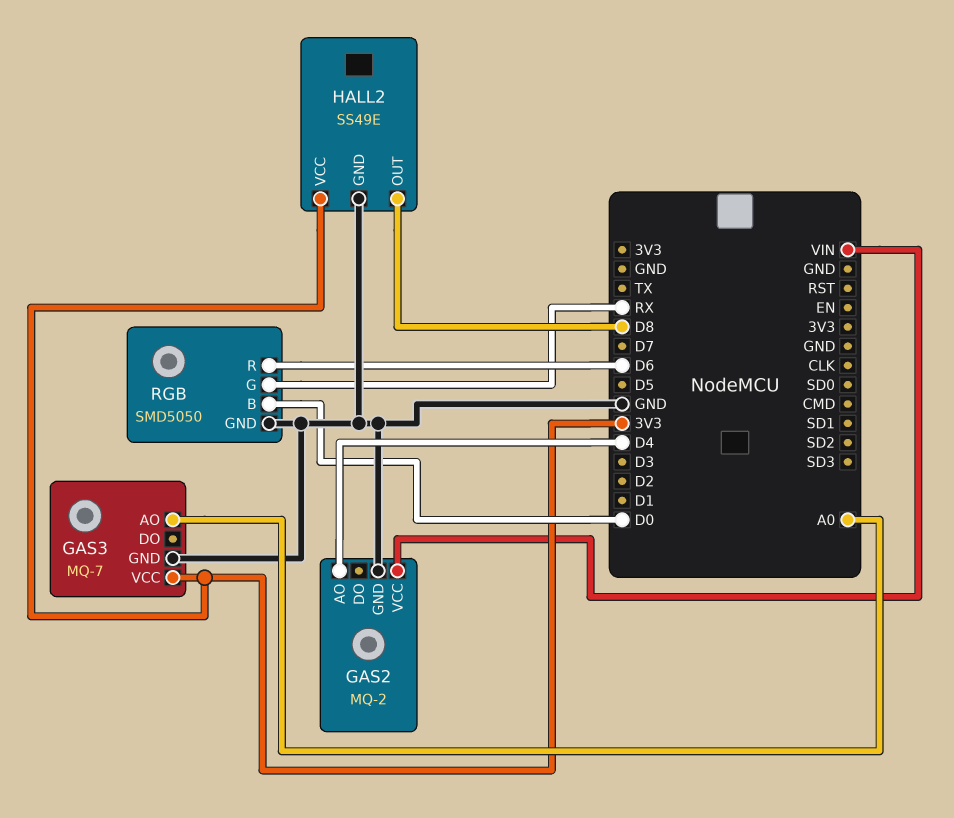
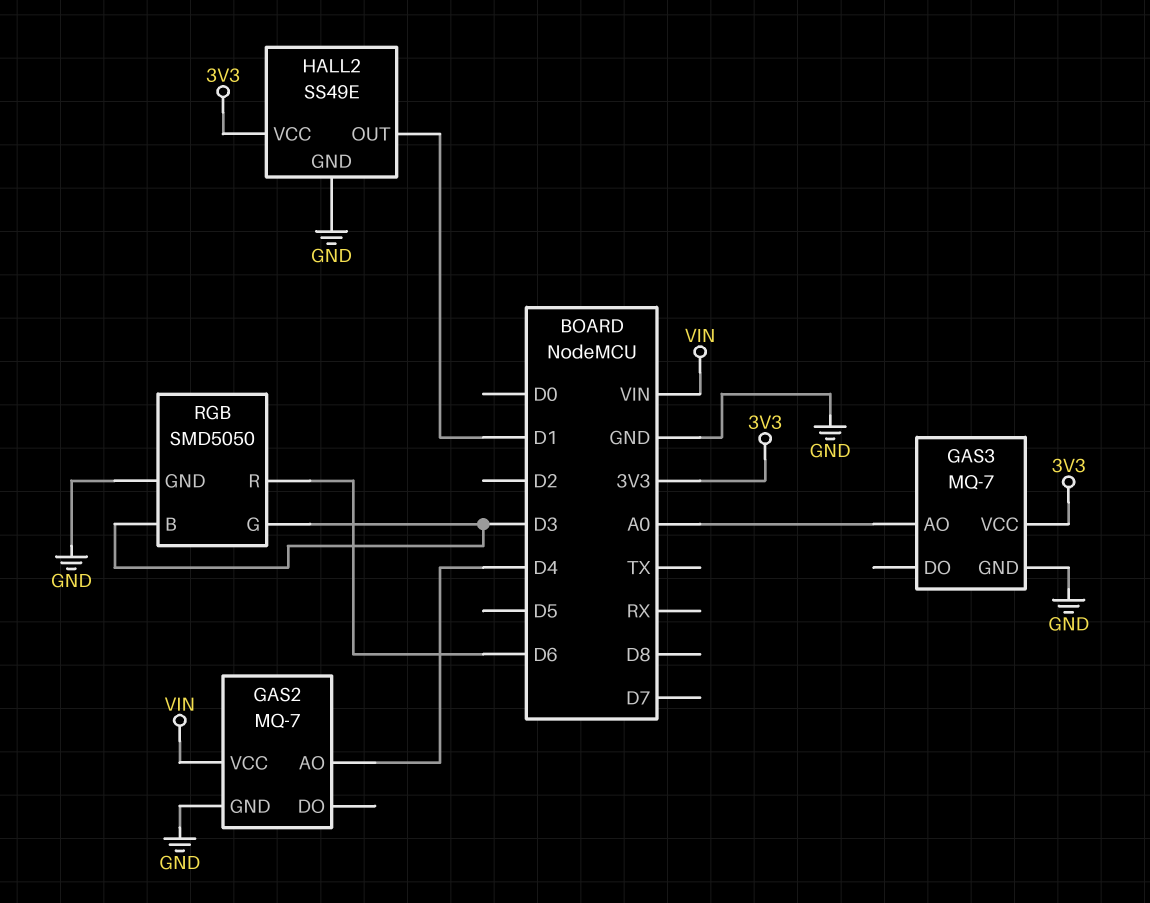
GAS2: MQ-2 -> MQ-7
HALL2 pin OUT: D8 -> D1
RGB pin B: D0 -> D3
RGB pin G: RX -> D3

